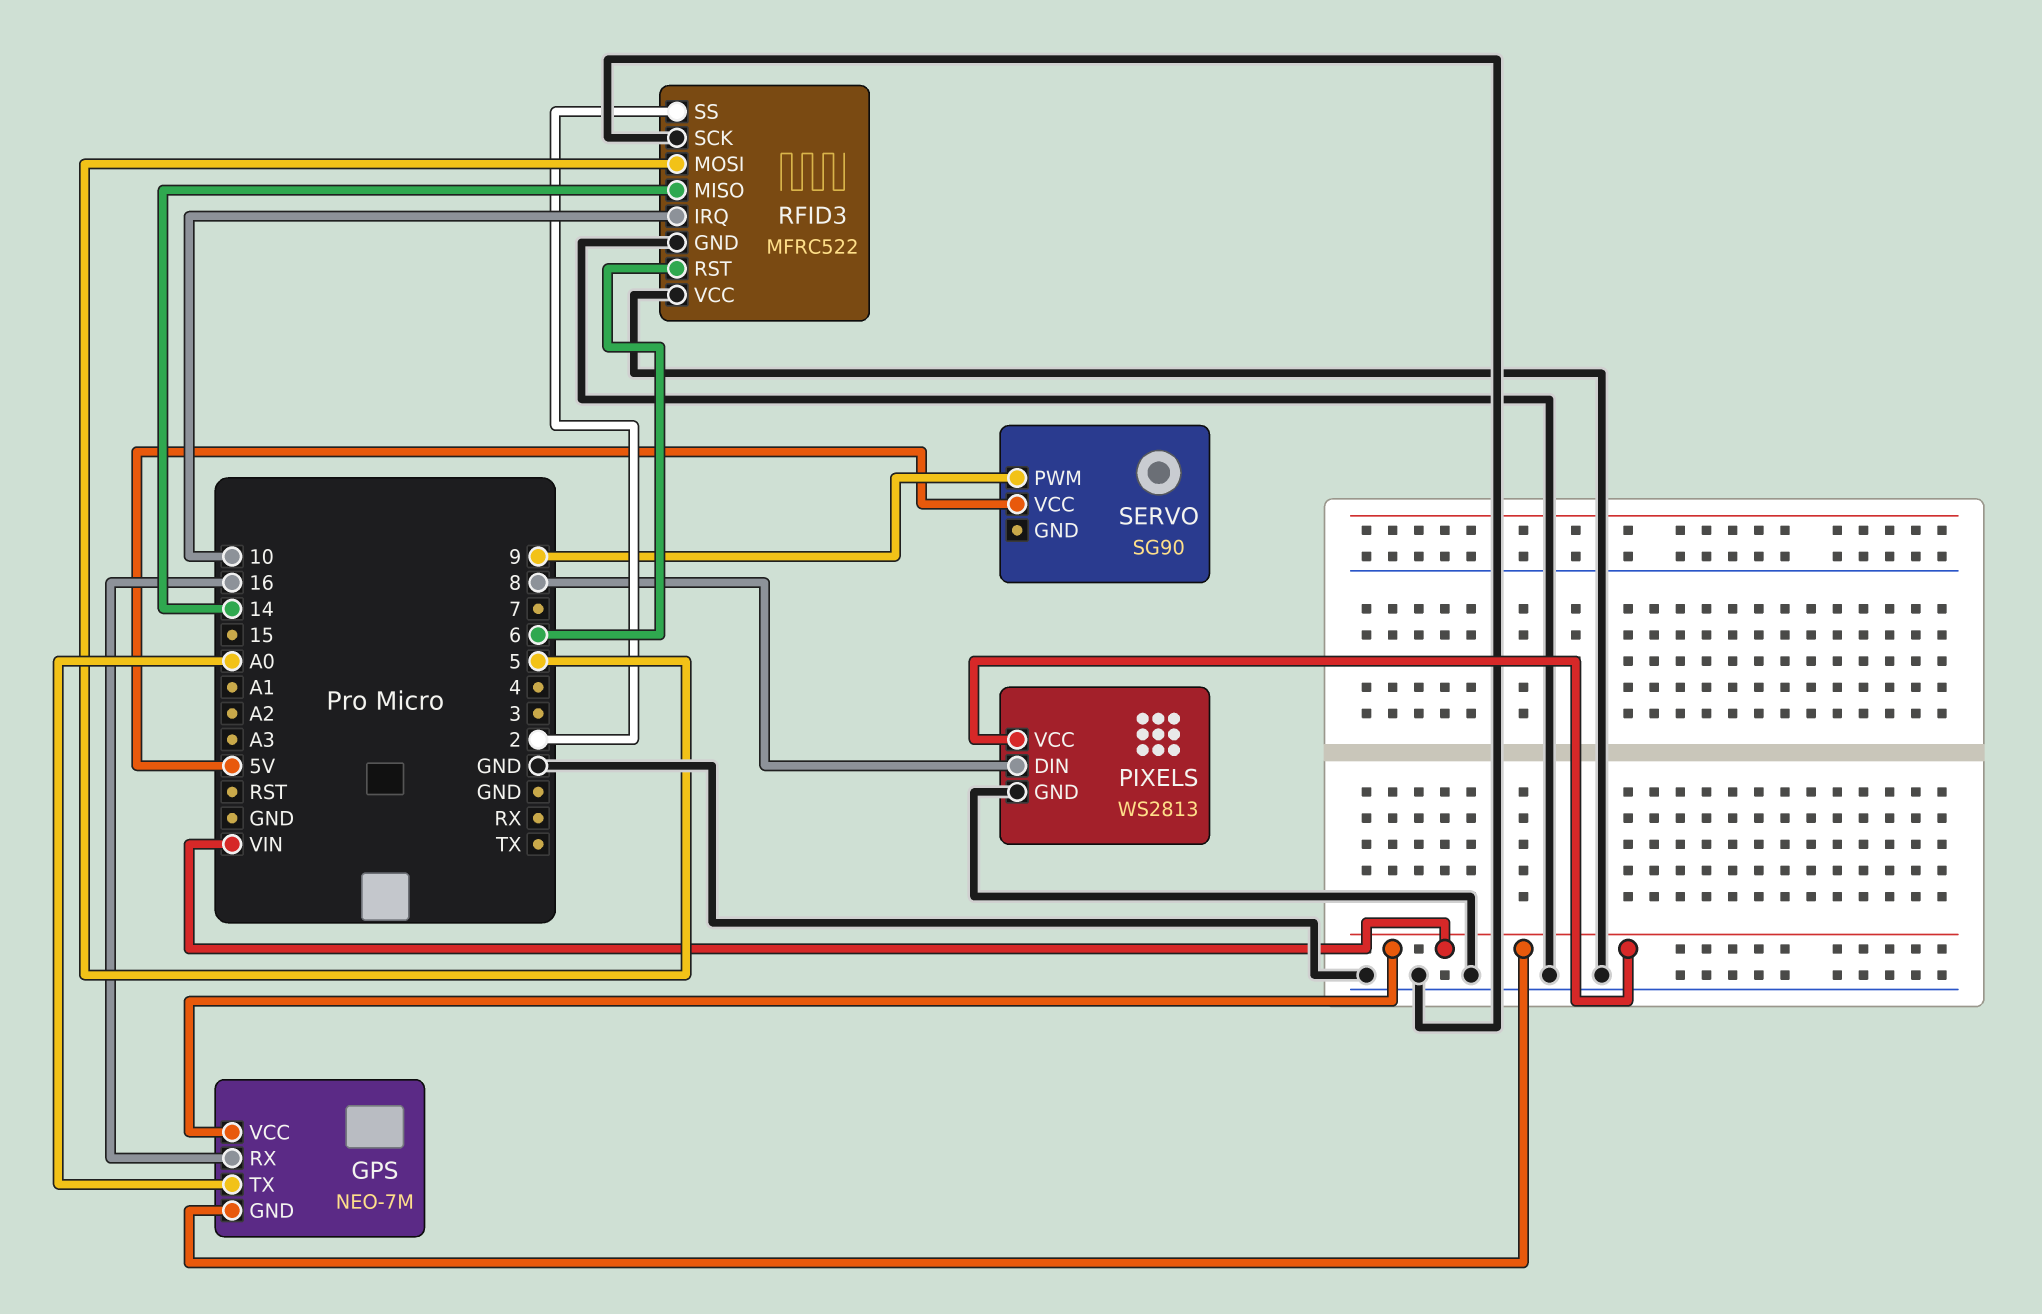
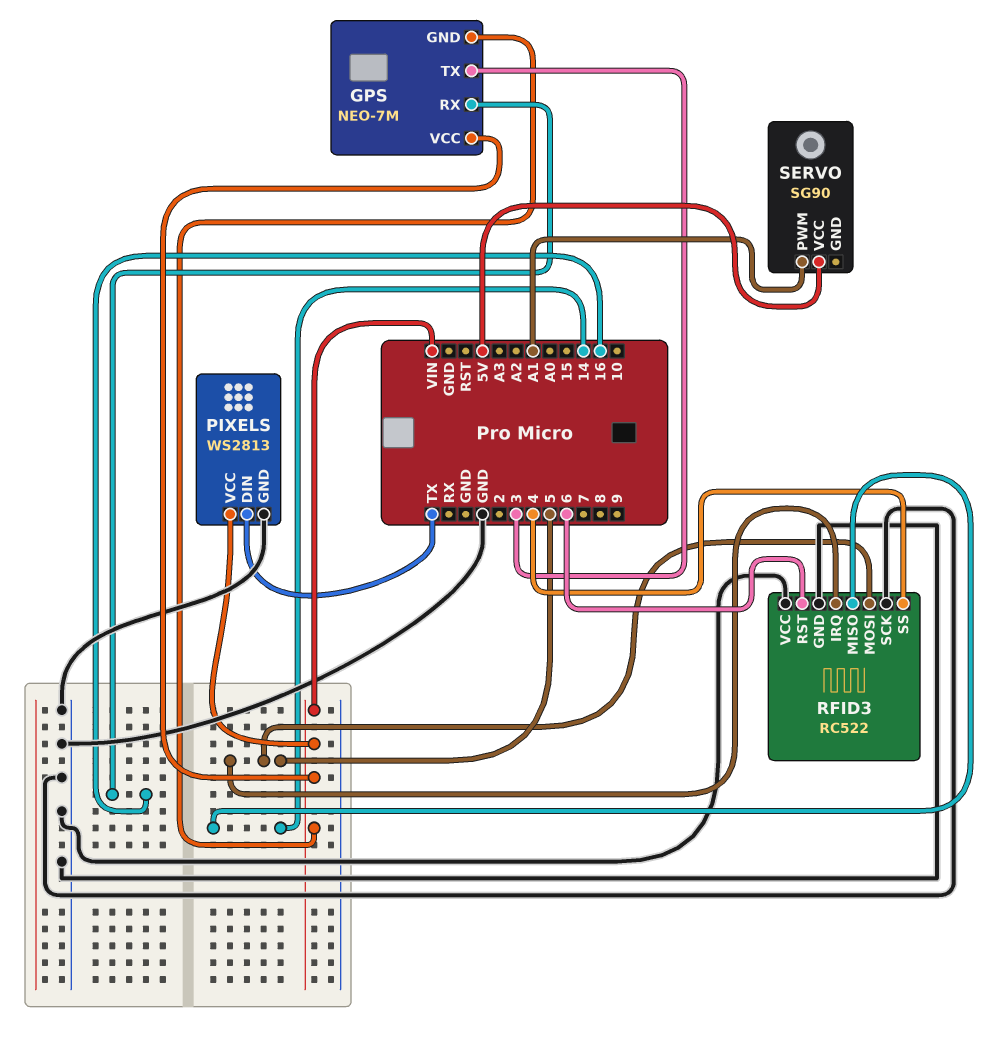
GPS pin TX: A0 -> 3
PIXELS pin DIN: 8 -> TX
RFID3: MFRC522 -> RC522
RFID3 pin IRQ: 10 -> 5
RFID3 pin SS: 2 -> 4
SERVO pin PWM: 9 -> A1

